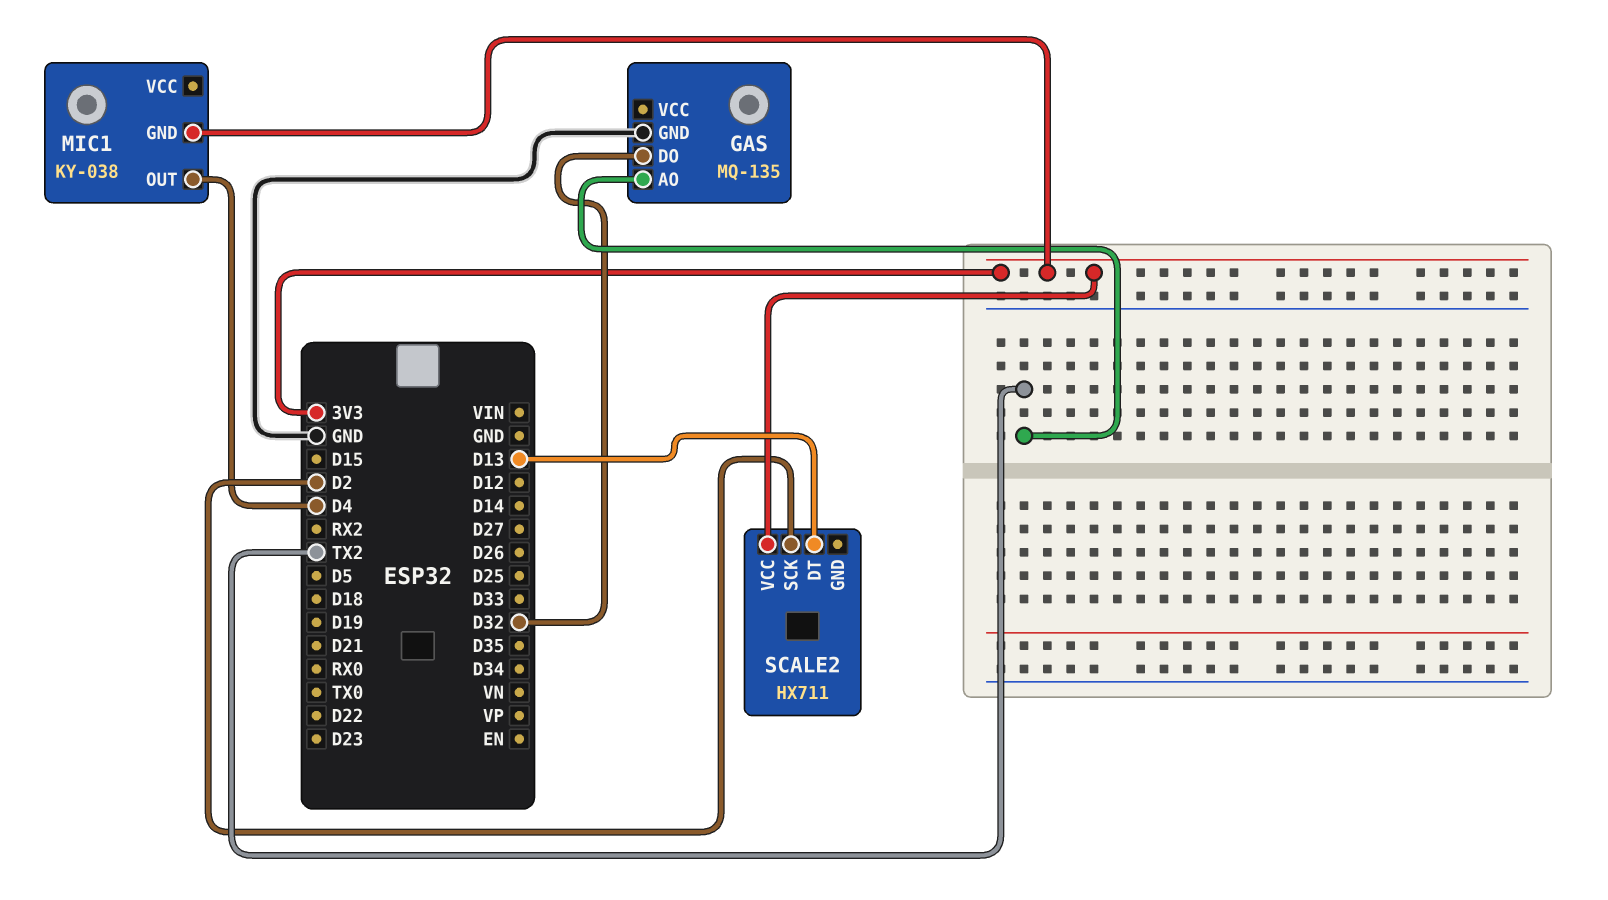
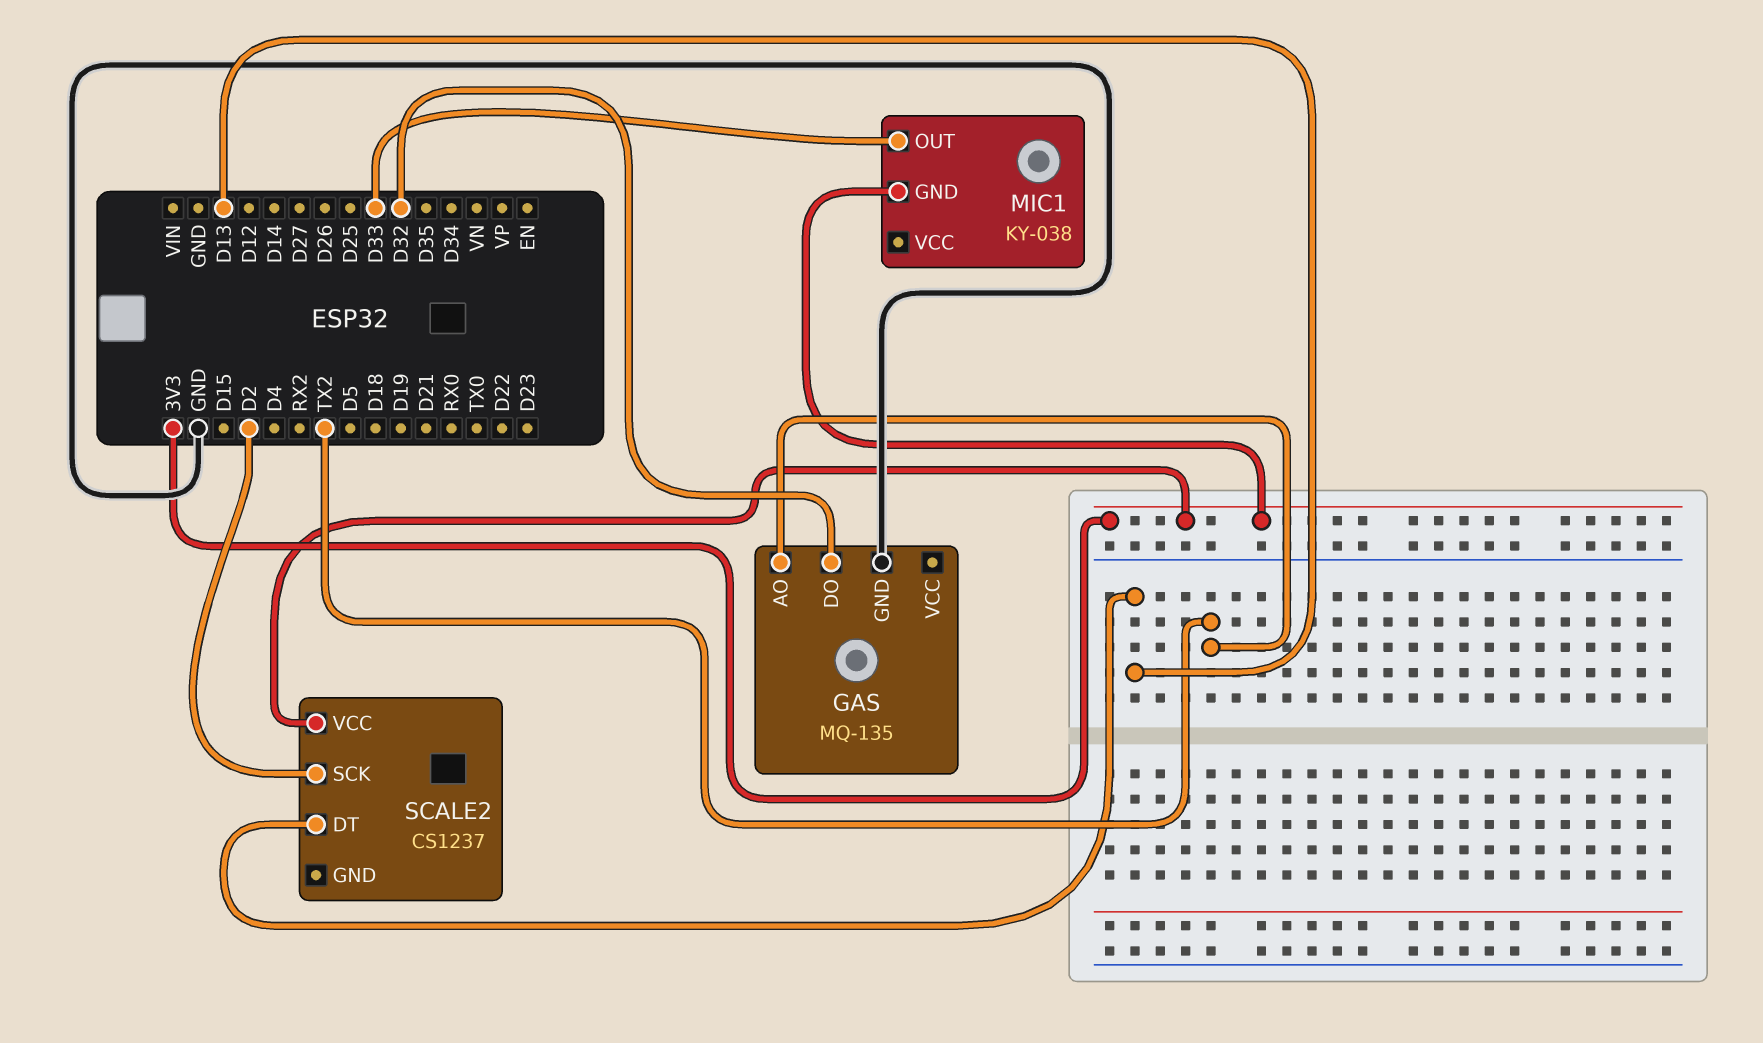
MIC1 pin OUT: D4 -> D33
SCALE2: HX711 -> CS1237

